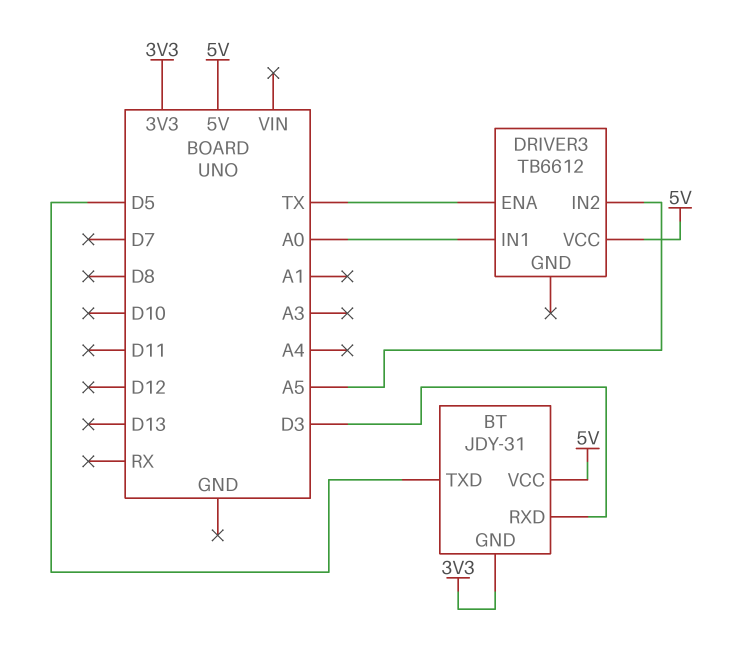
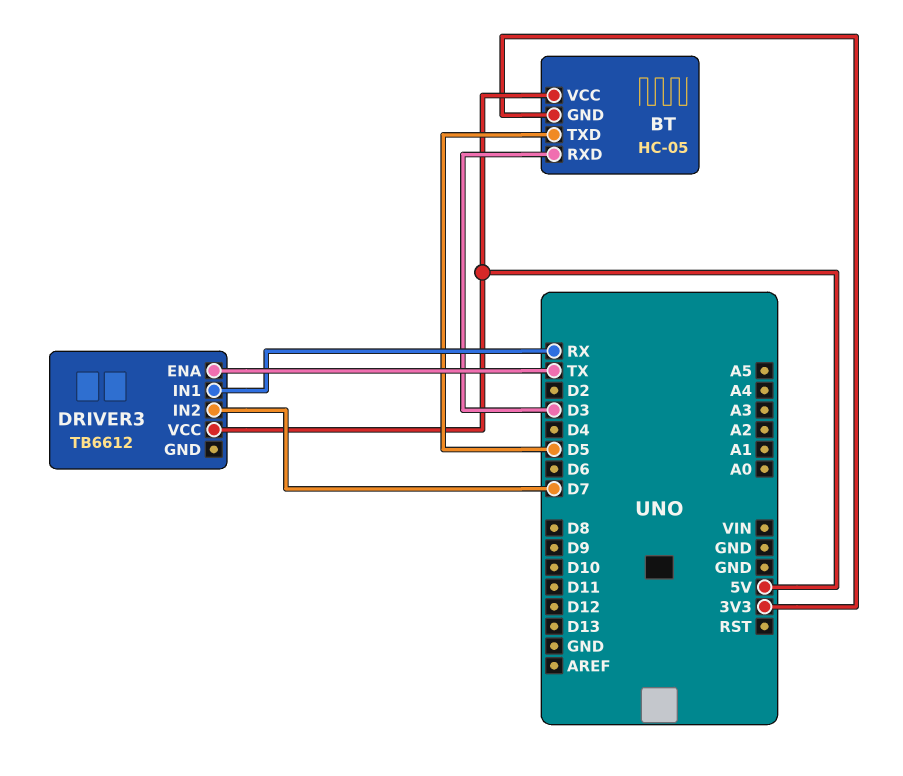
BT: JDY-31 -> HC-05
DRIVER3 pin IN1: A0 -> RX
DRIVER3 pin IN2: A5 -> D7

